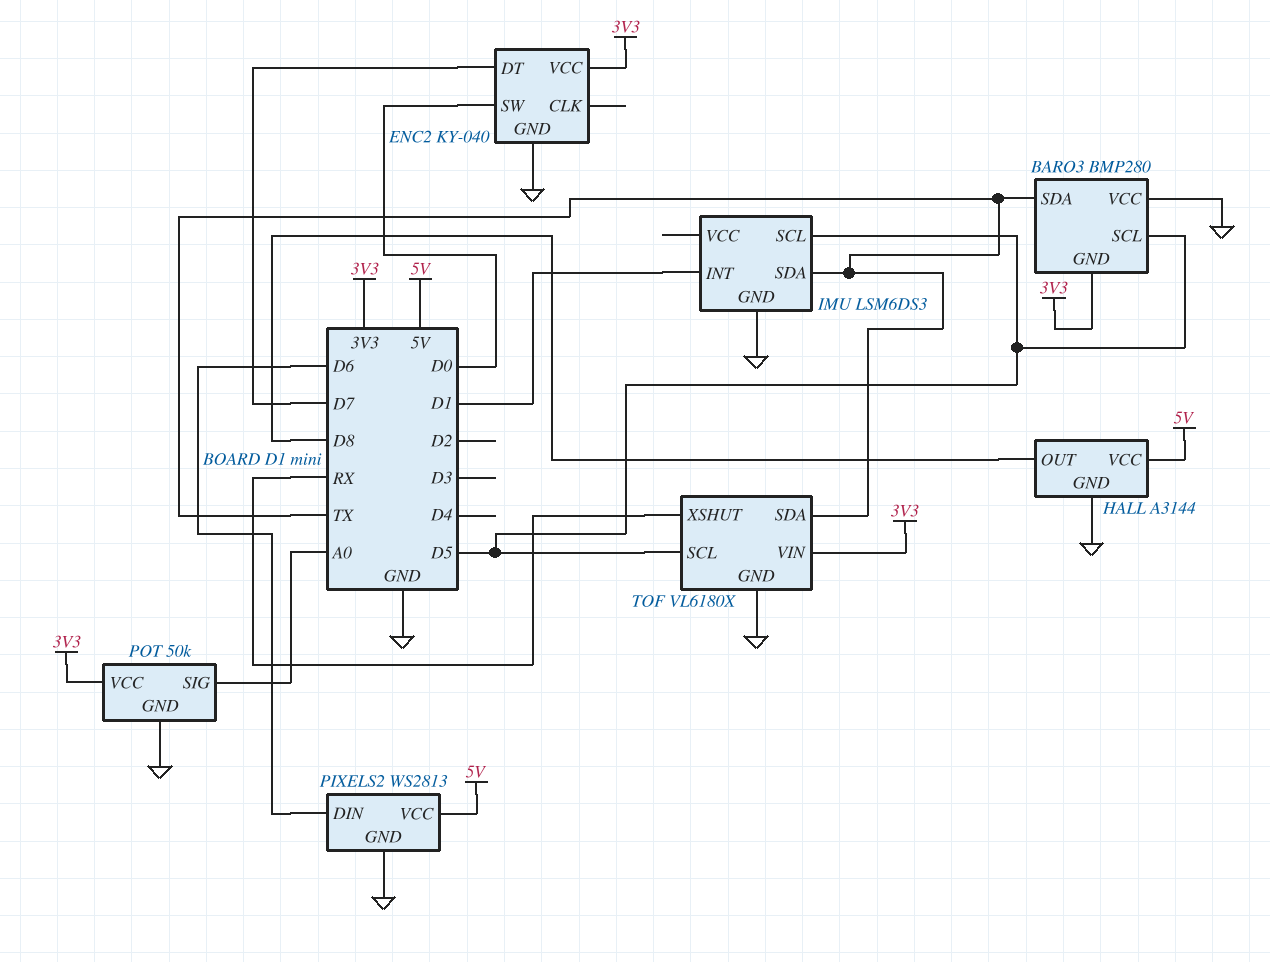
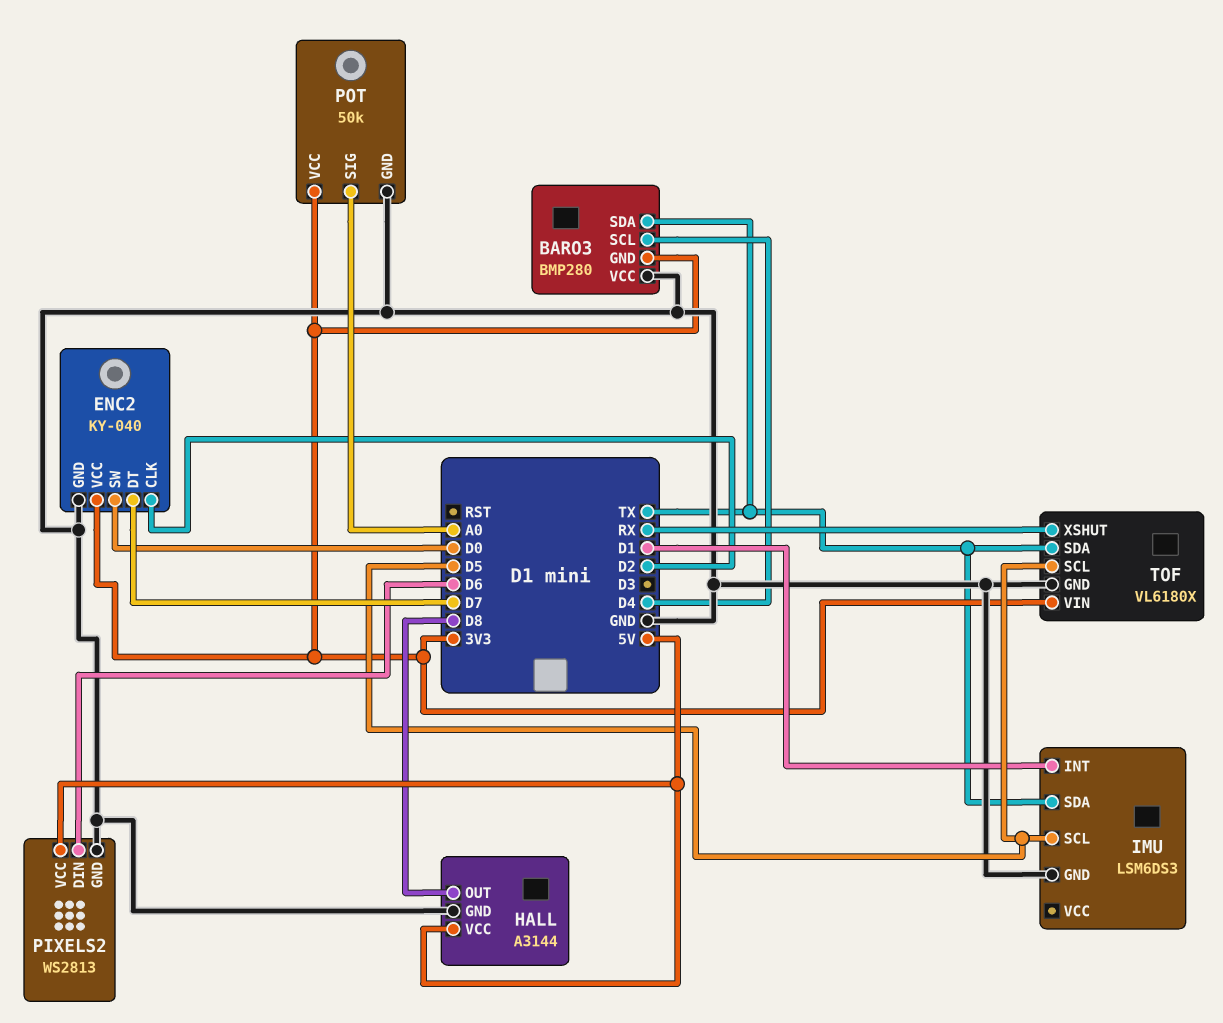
BARO3 pin SCL: D5 -> D4
ENC2 pin CLK: none -> D2

